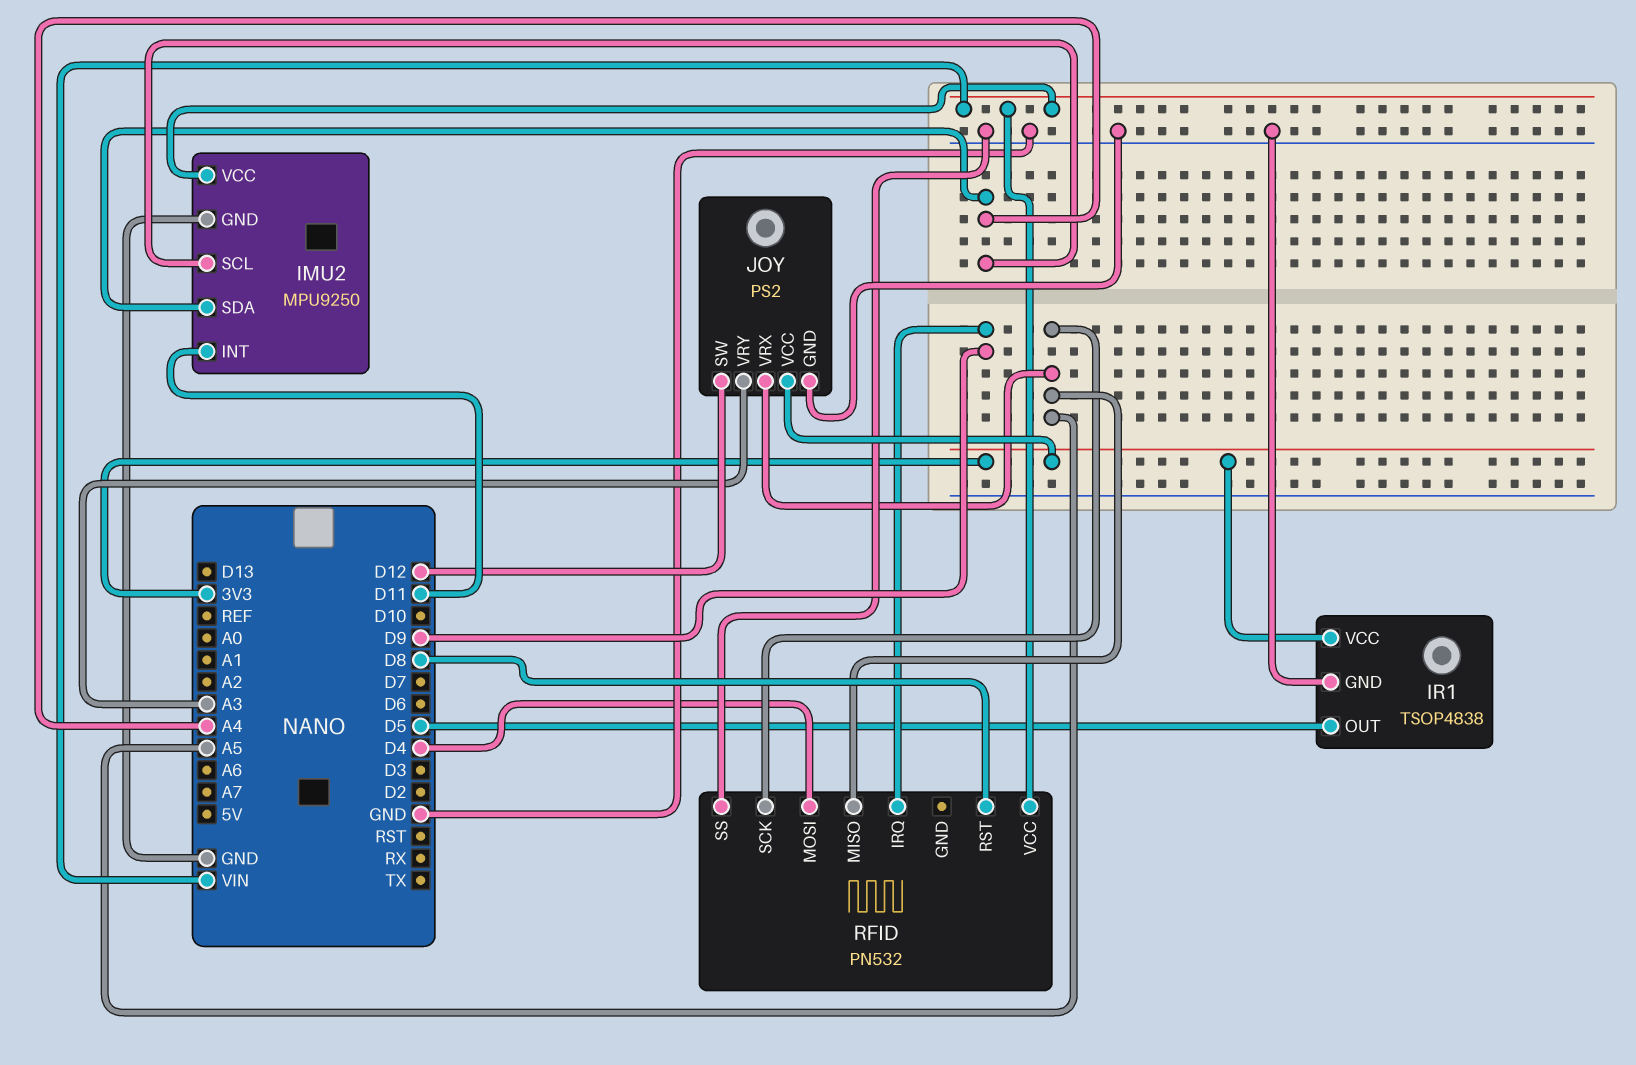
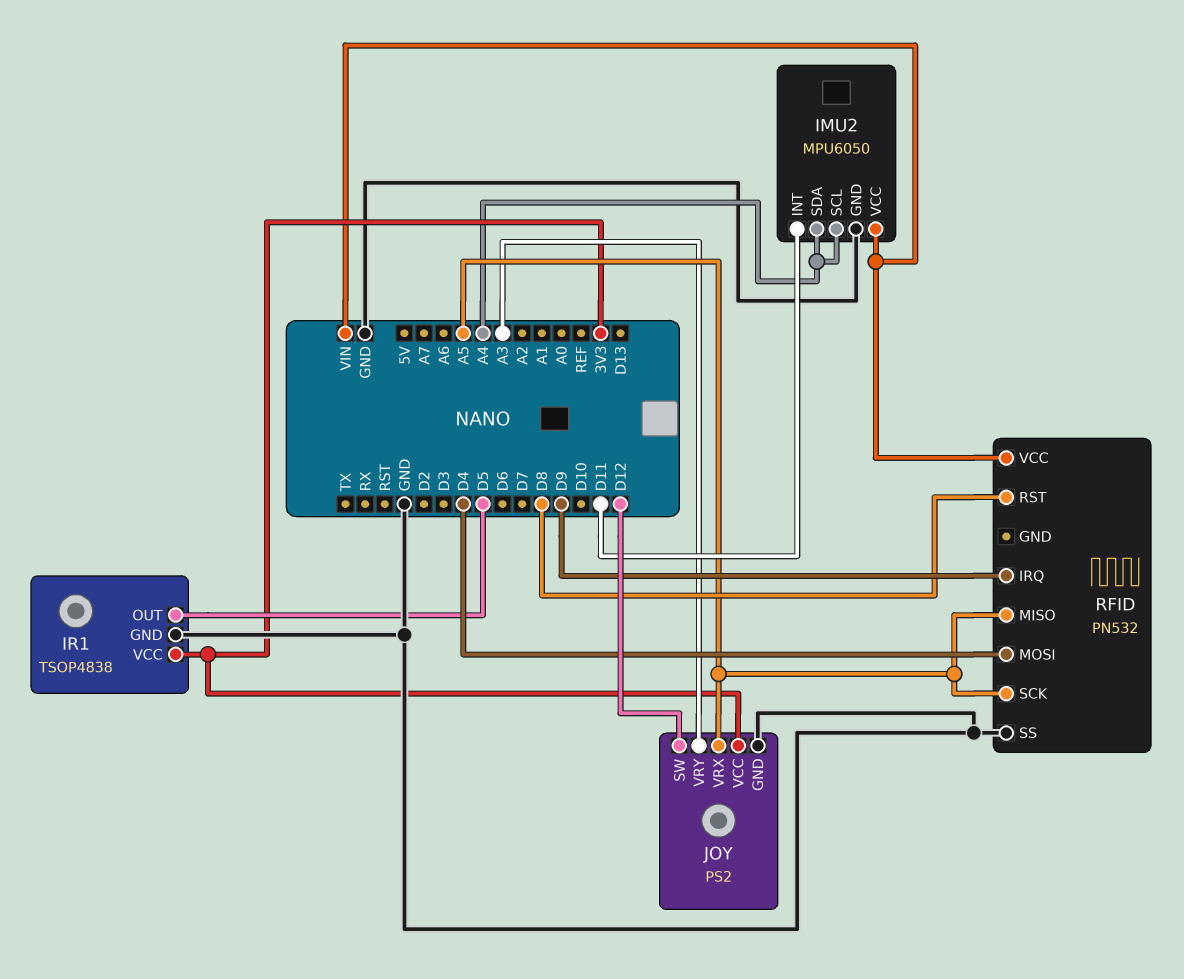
IMU2: MPU9250 -> MPU6050

